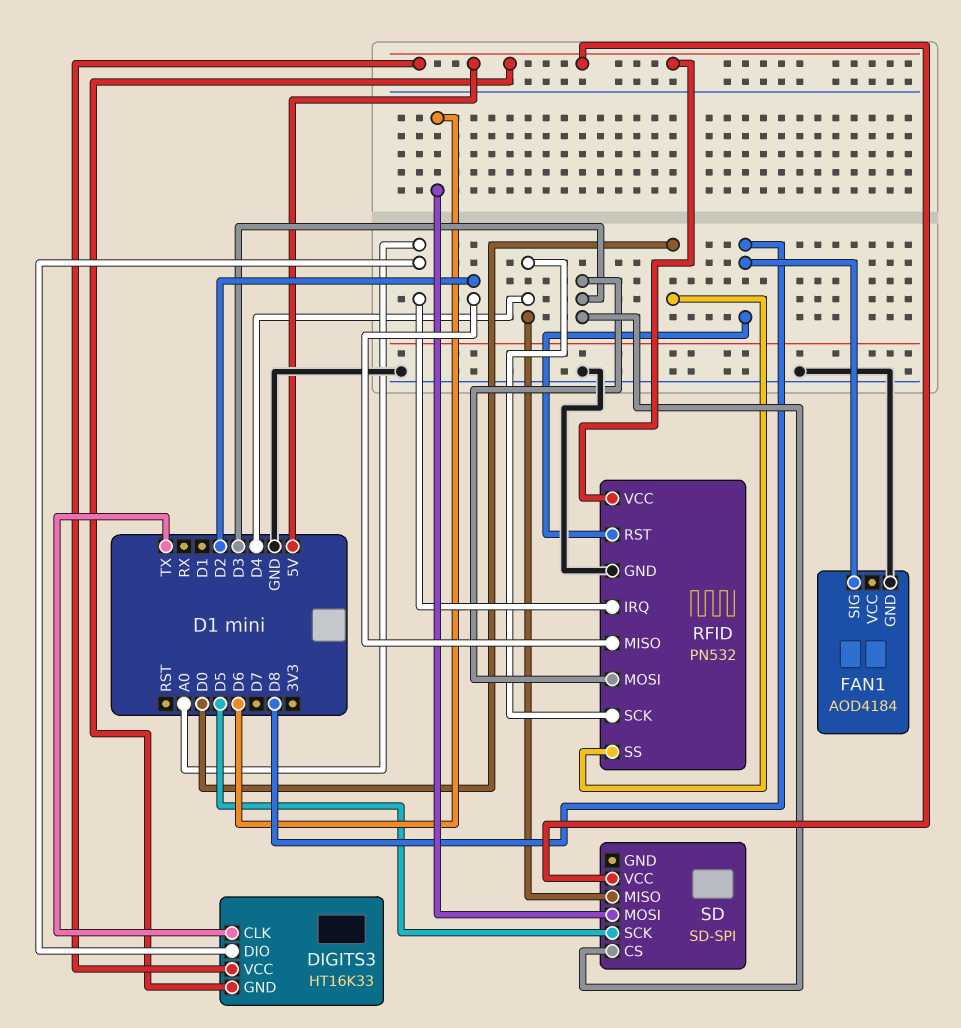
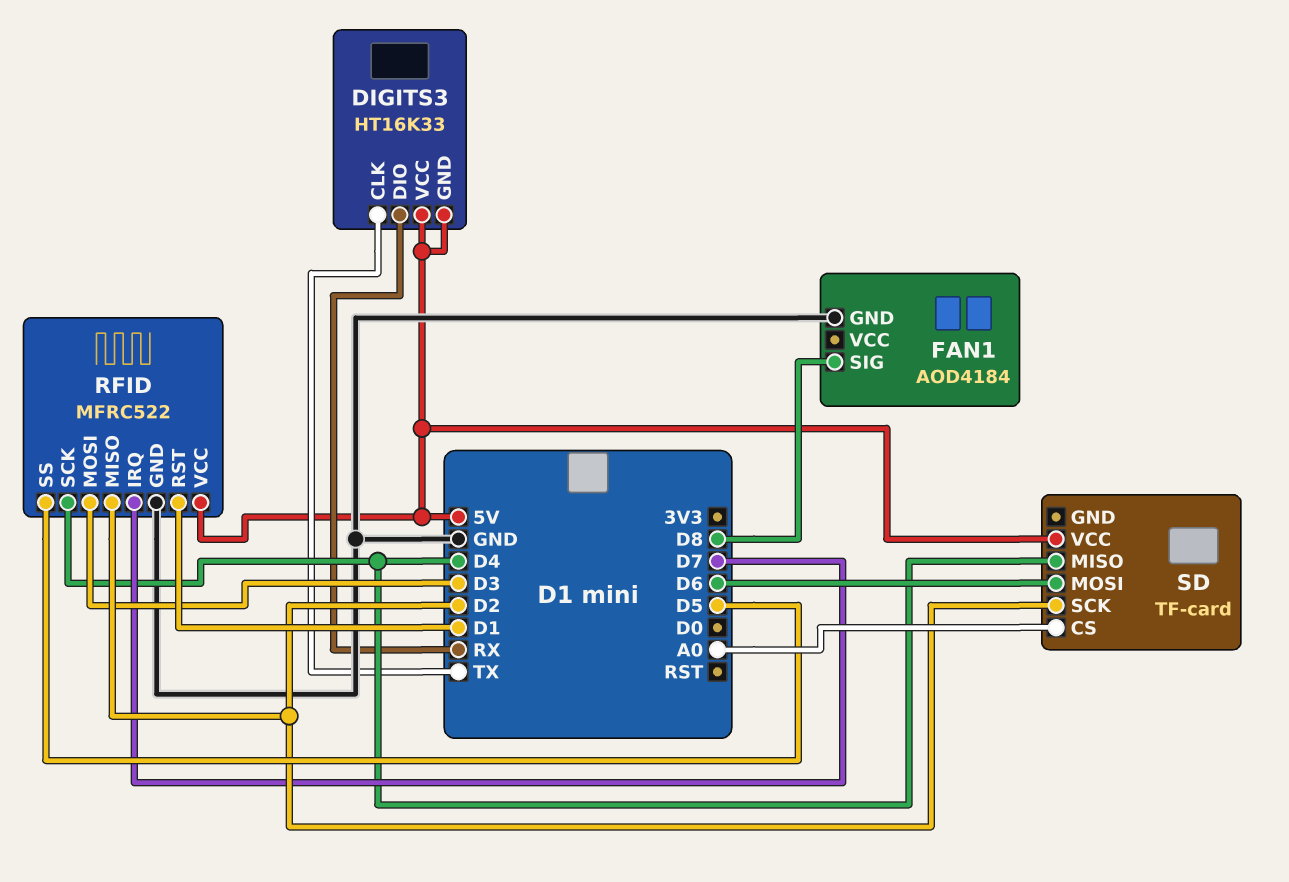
DIGITS3 pin DIO: A0 -> RX
RFID: PN532 -> MFRC522
RFID pin IRQ: A0 -> D7
RFID pin RST: D8 -> D1
RFID pin SS: D0 -> D5
SD: SD-SPI -> TF-card
SD pin CS: D3 -> A0
SD pin SCK: D5 -> D2

